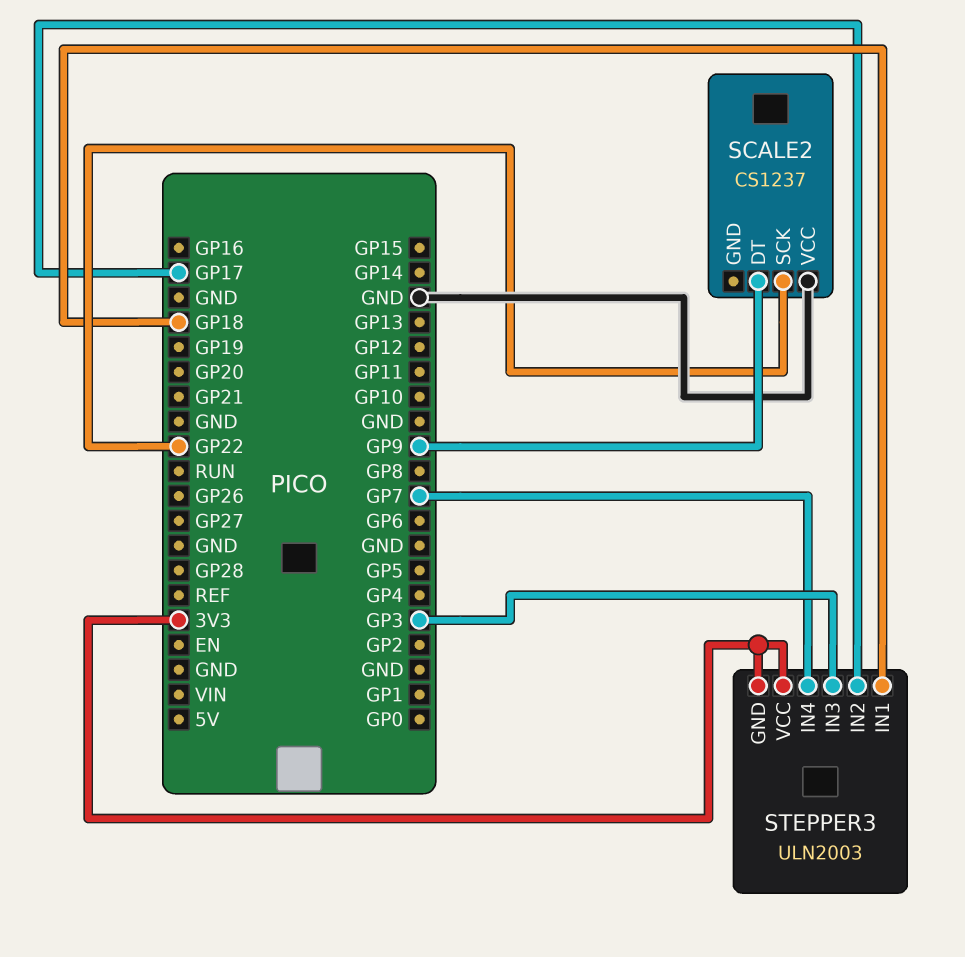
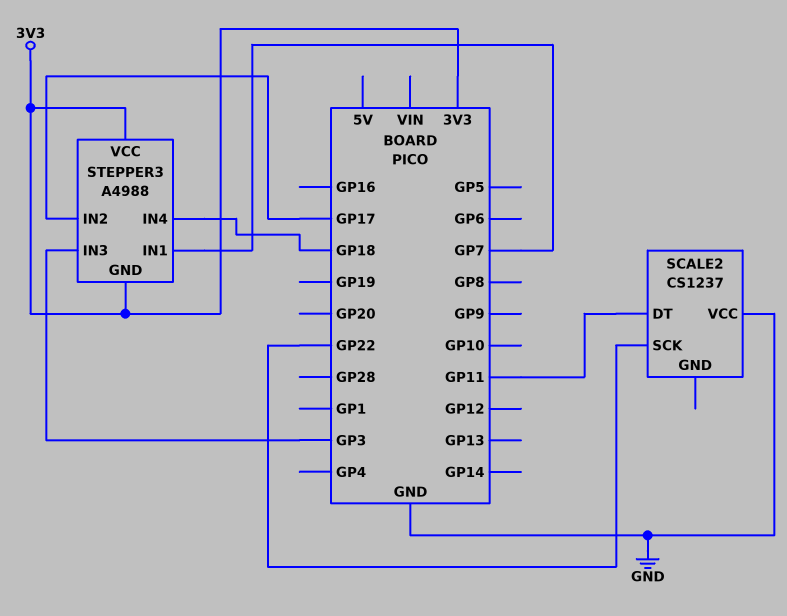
SCALE2 pin DT: GP9 -> GP11
STEPPER3: ULN2003 -> A4988
STEPPER3 pin IN1: GP18 -> GP7
STEPPER3 pin IN4: GP7 -> GP18

